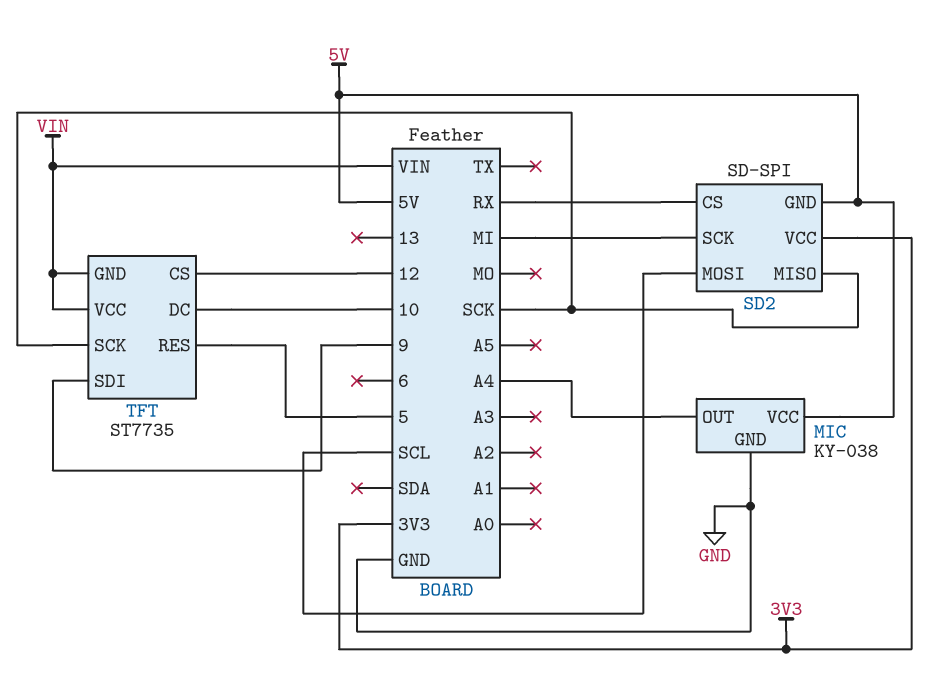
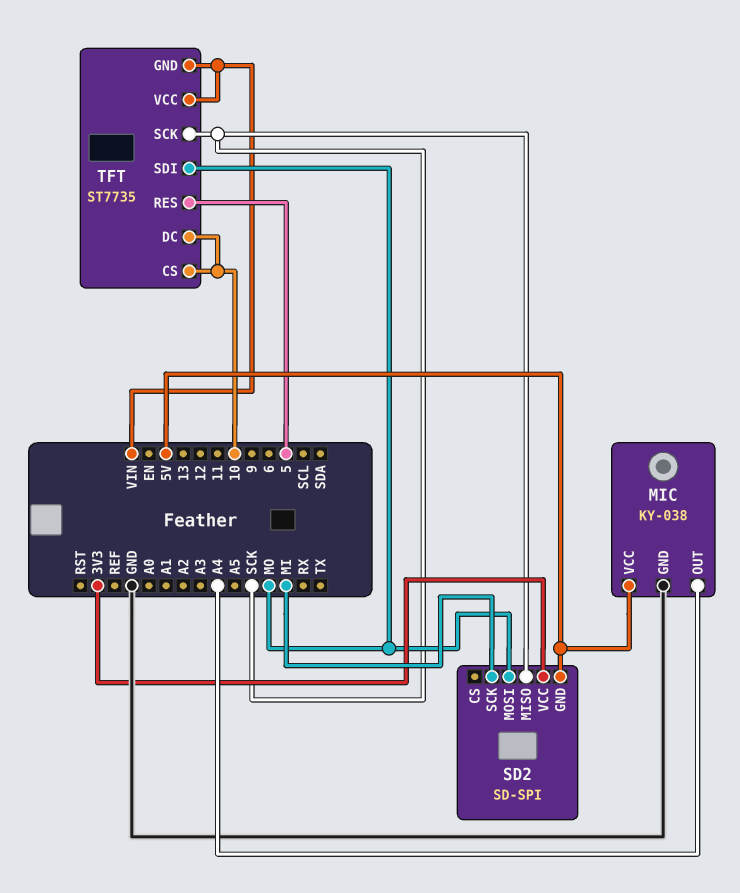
SD2 pin CS: RX -> none
SD2 pin MOSI: SCL -> MO
TFT pin CS: 12 -> 10
TFT pin SDI: 9 -> MO

